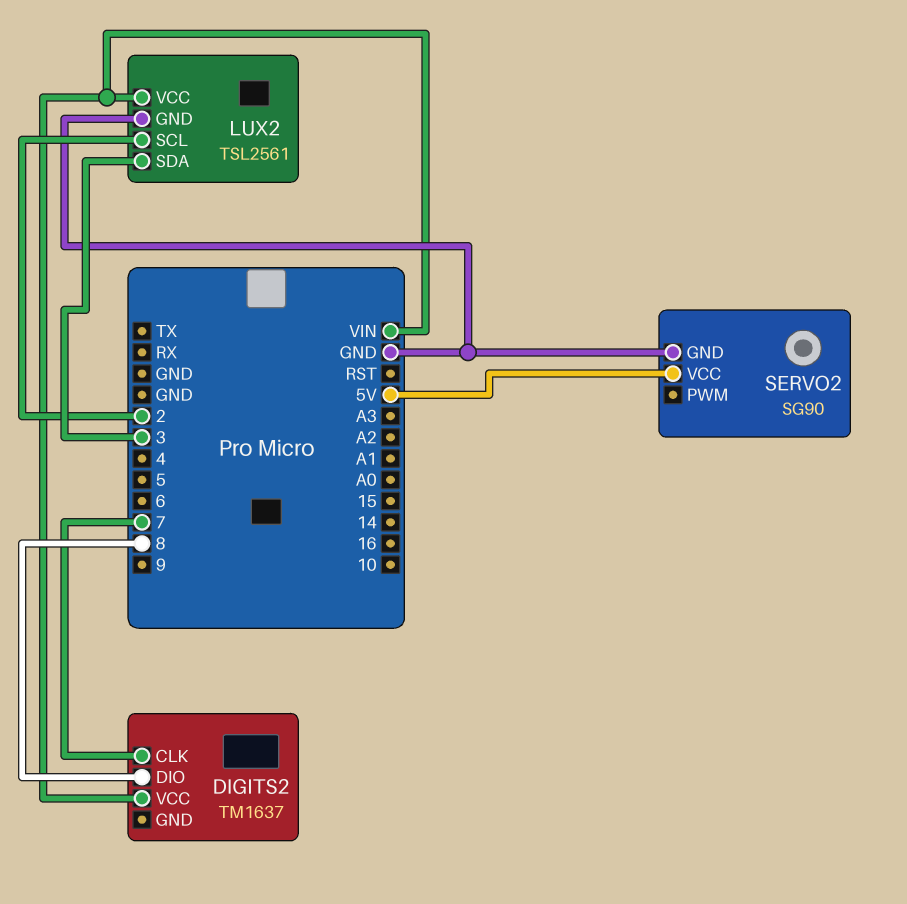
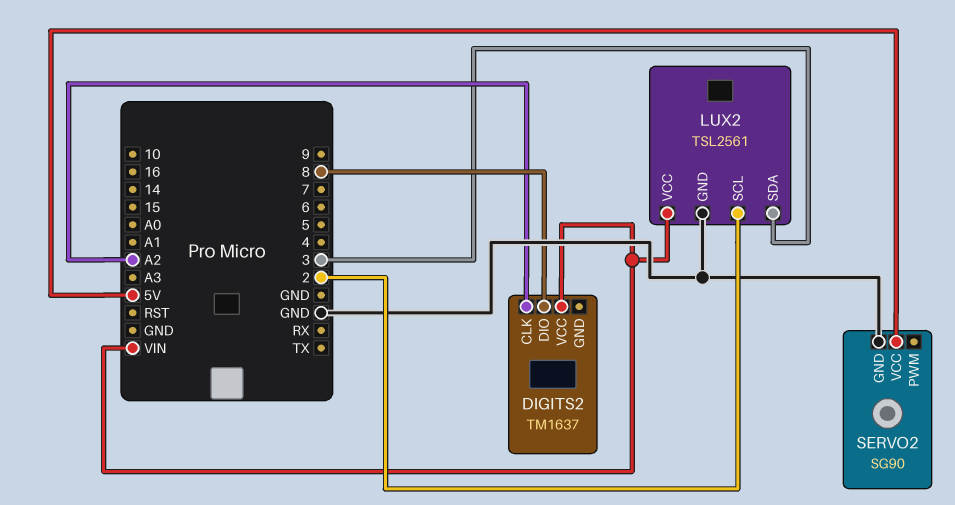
DIGITS2 pin CLK: 7 -> A2

